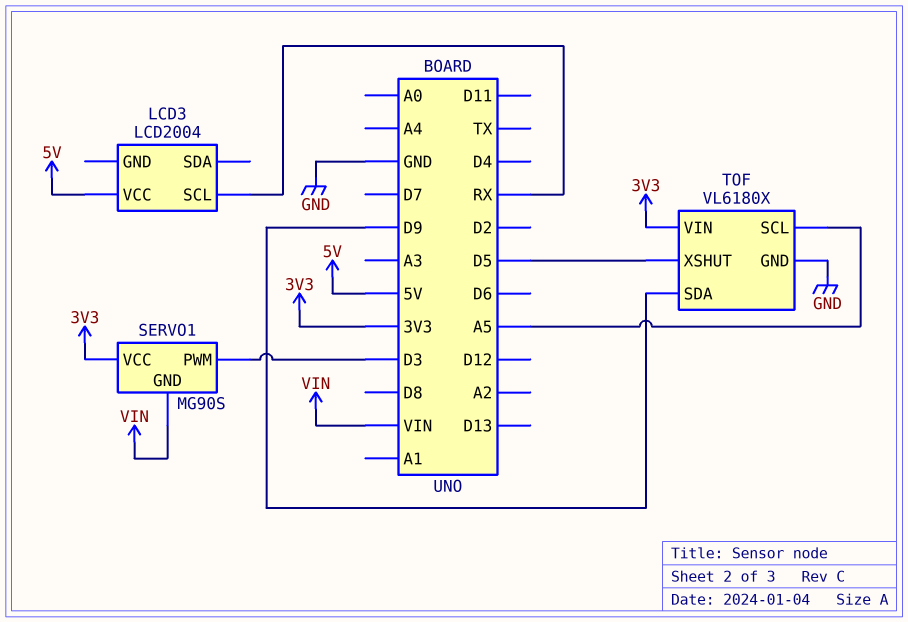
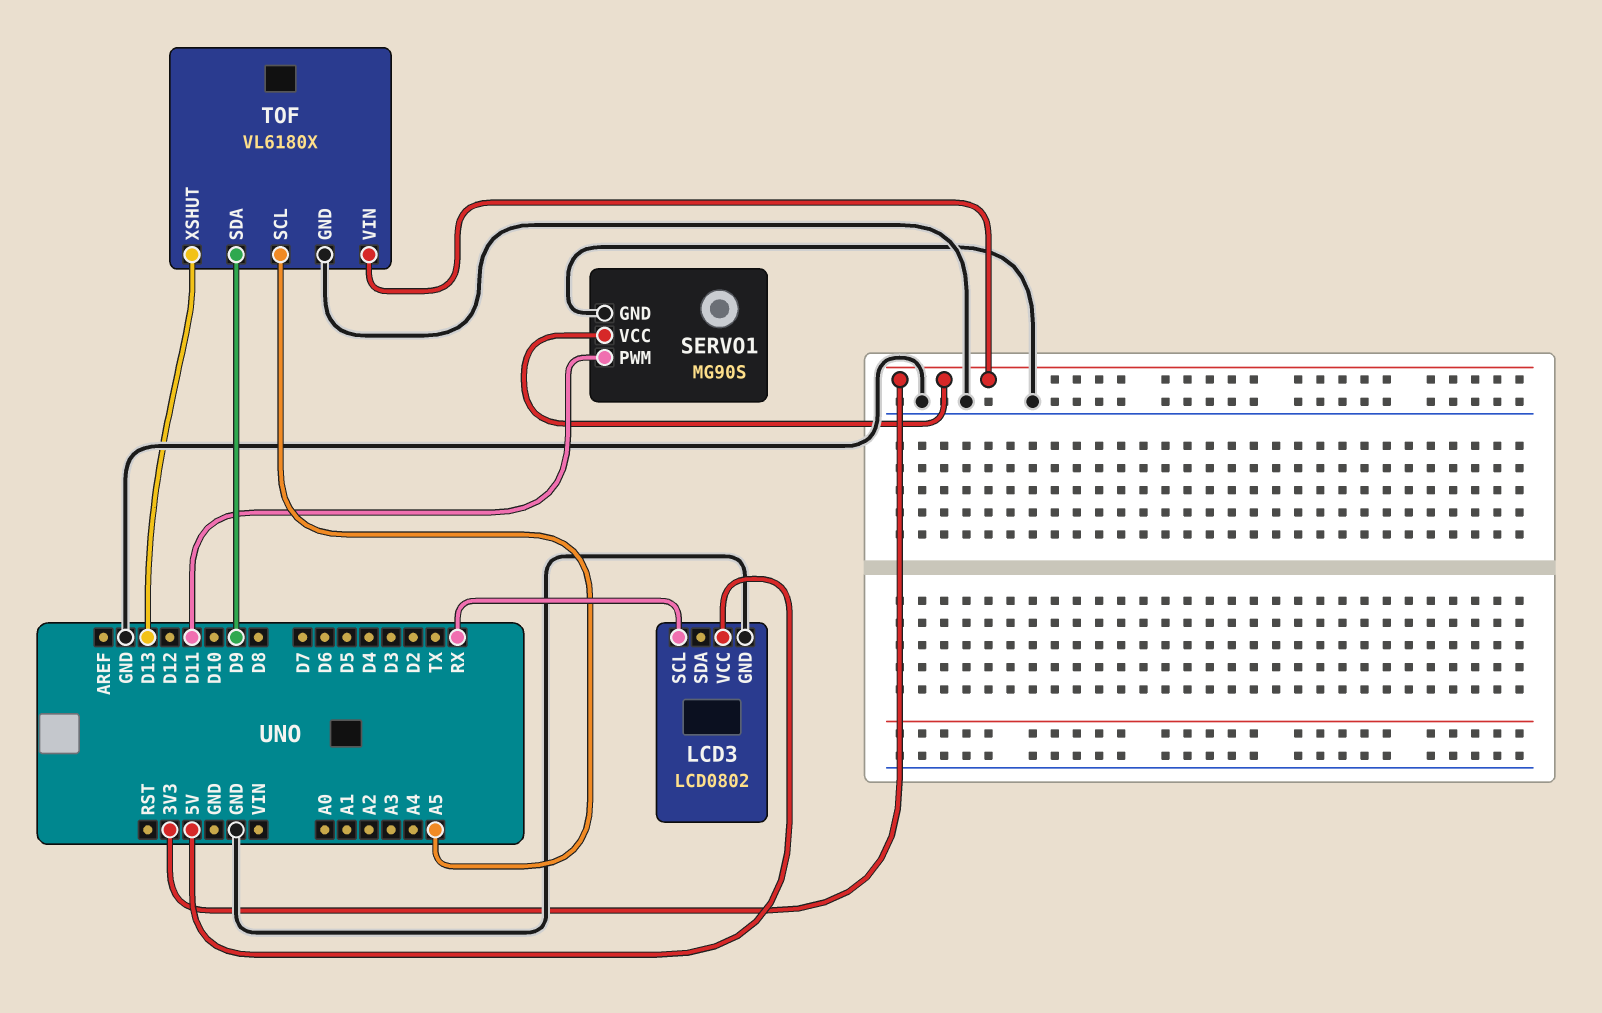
LCD3: LCD2004 -> LCD0802
LCD3 pin GND: none -> GND
SERVO1 pin GND: VIN -> GND
SERVO1 pin PWM: D3 -> D11
TOF pin XSHUT: D5 -> D13

